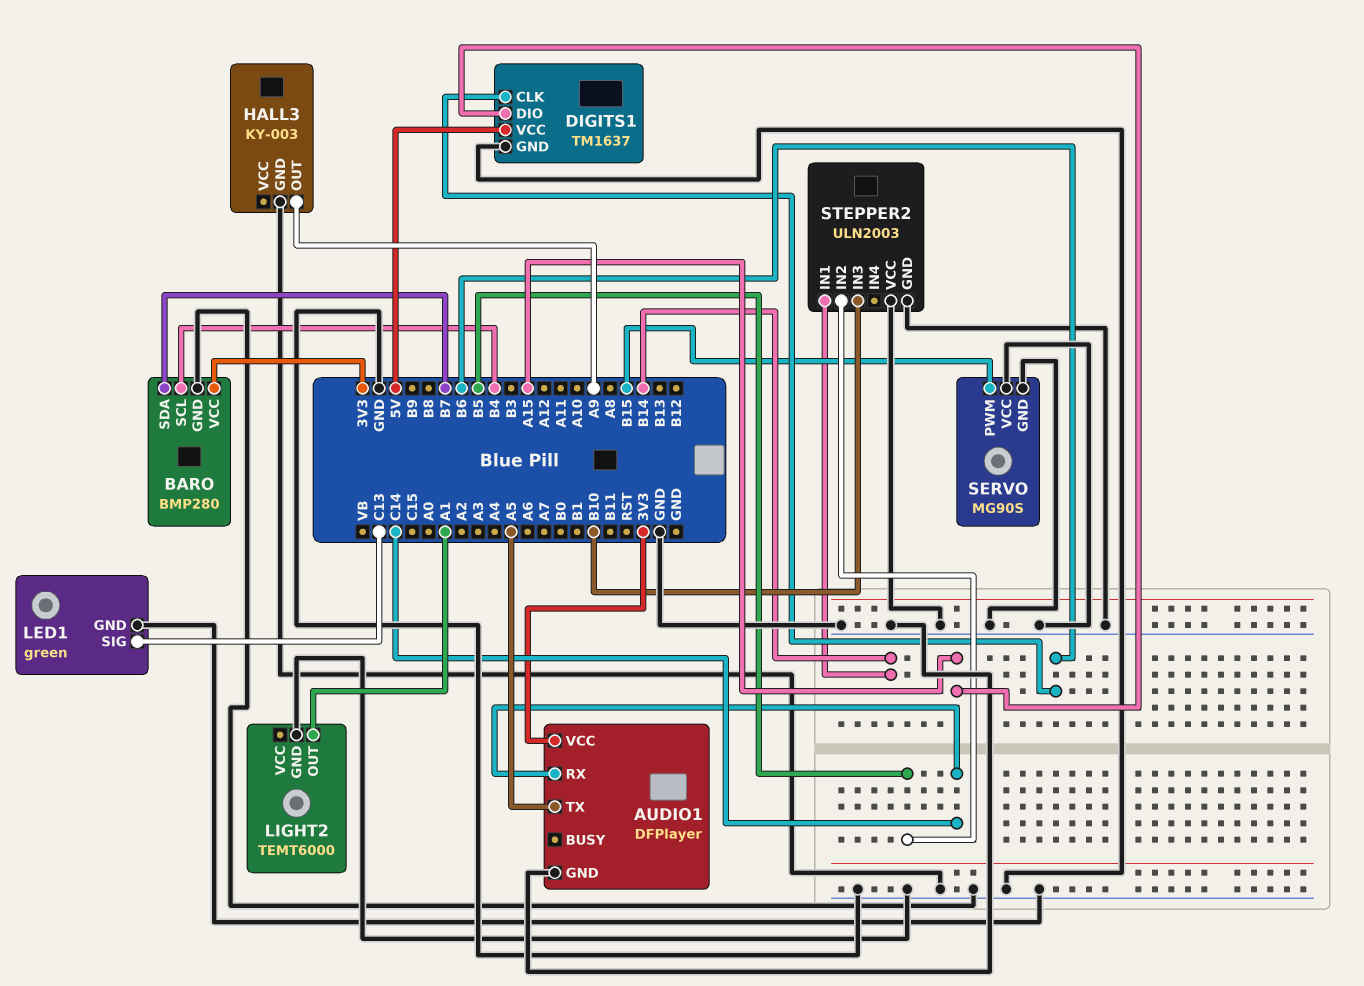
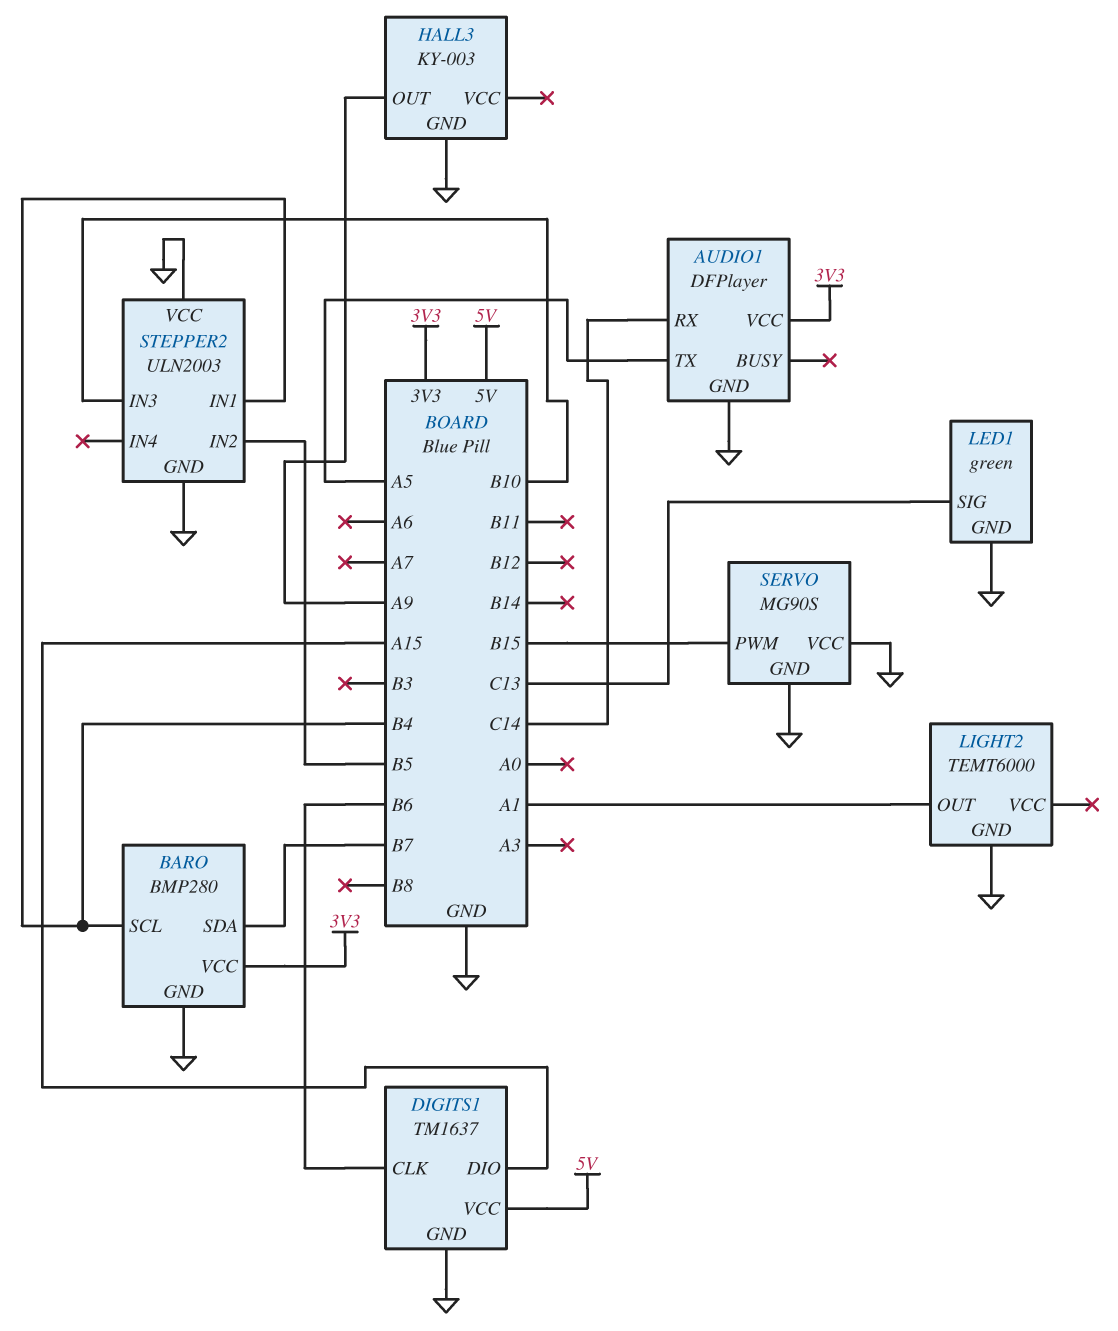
STEPPER2 pin IN1: B14 -> B4

